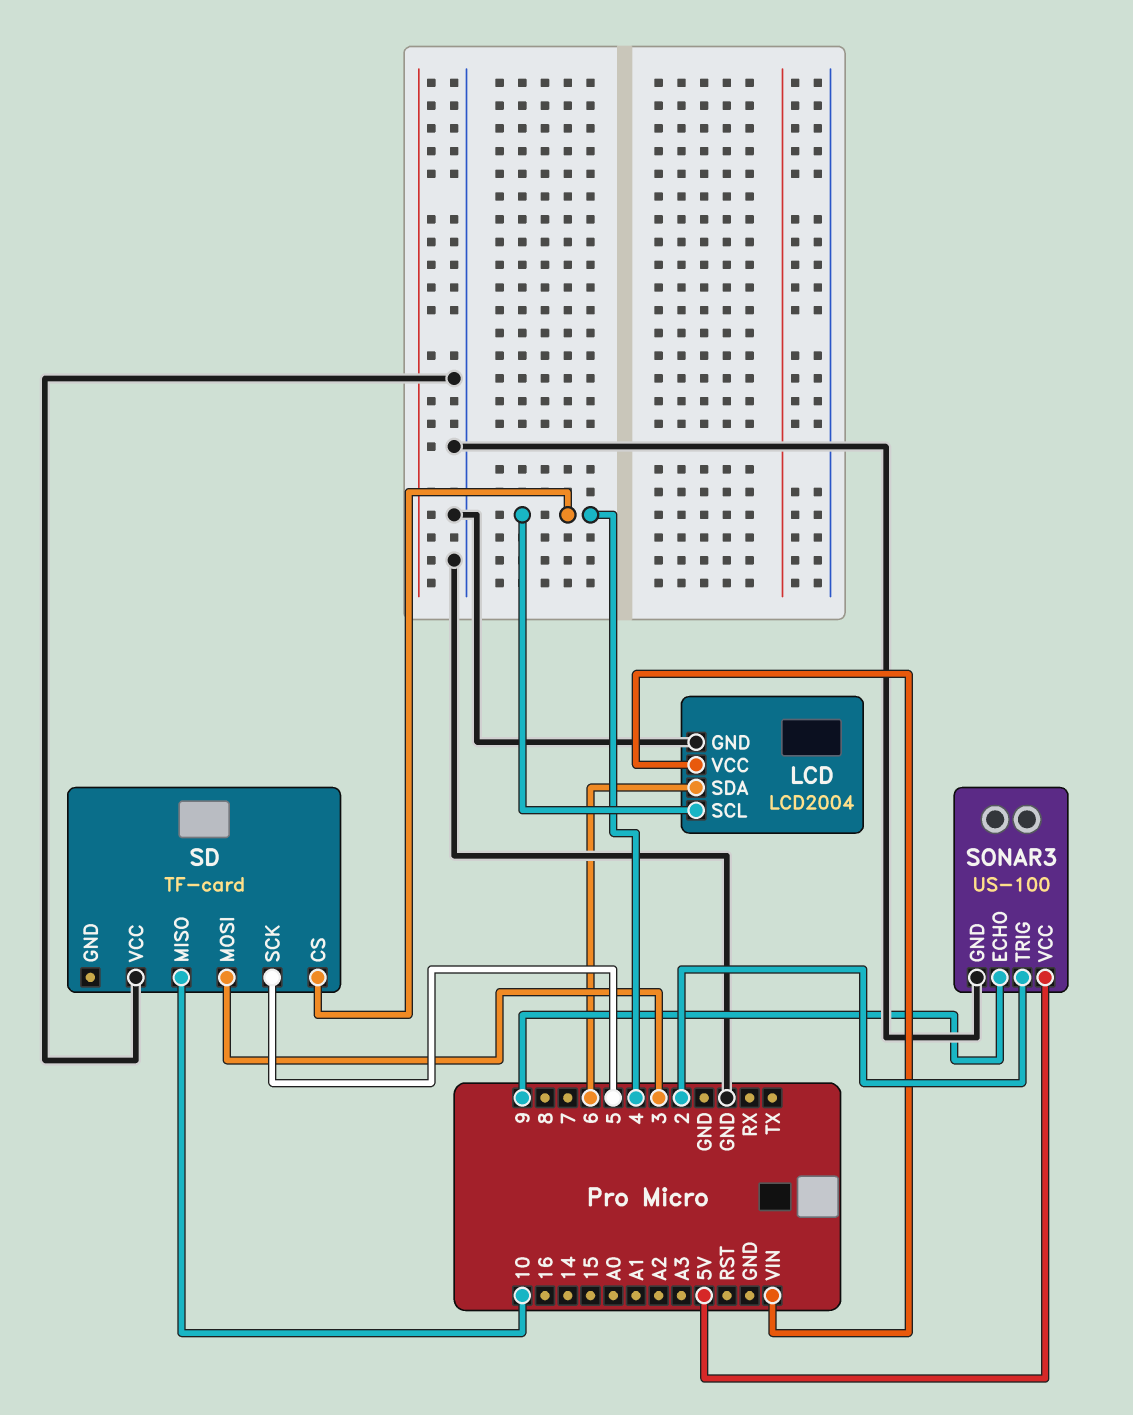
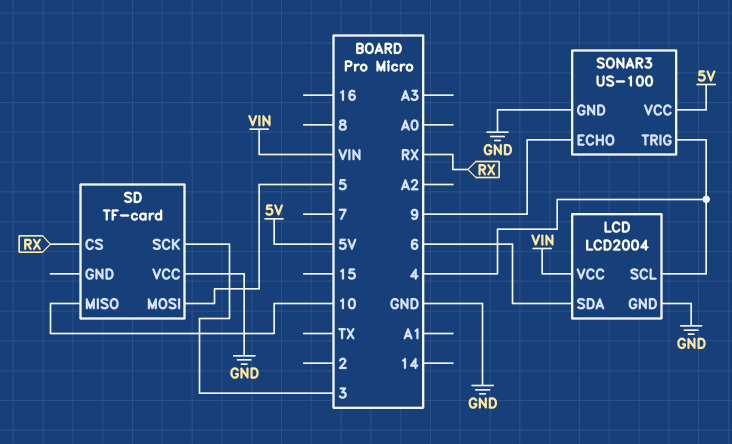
SD pin CS: 4 -> RX
SD pin MOSI: 3 -> 5
SD pin SCK: 5 -> 3
SONAR3 pin TRIG: 2 -> 4

